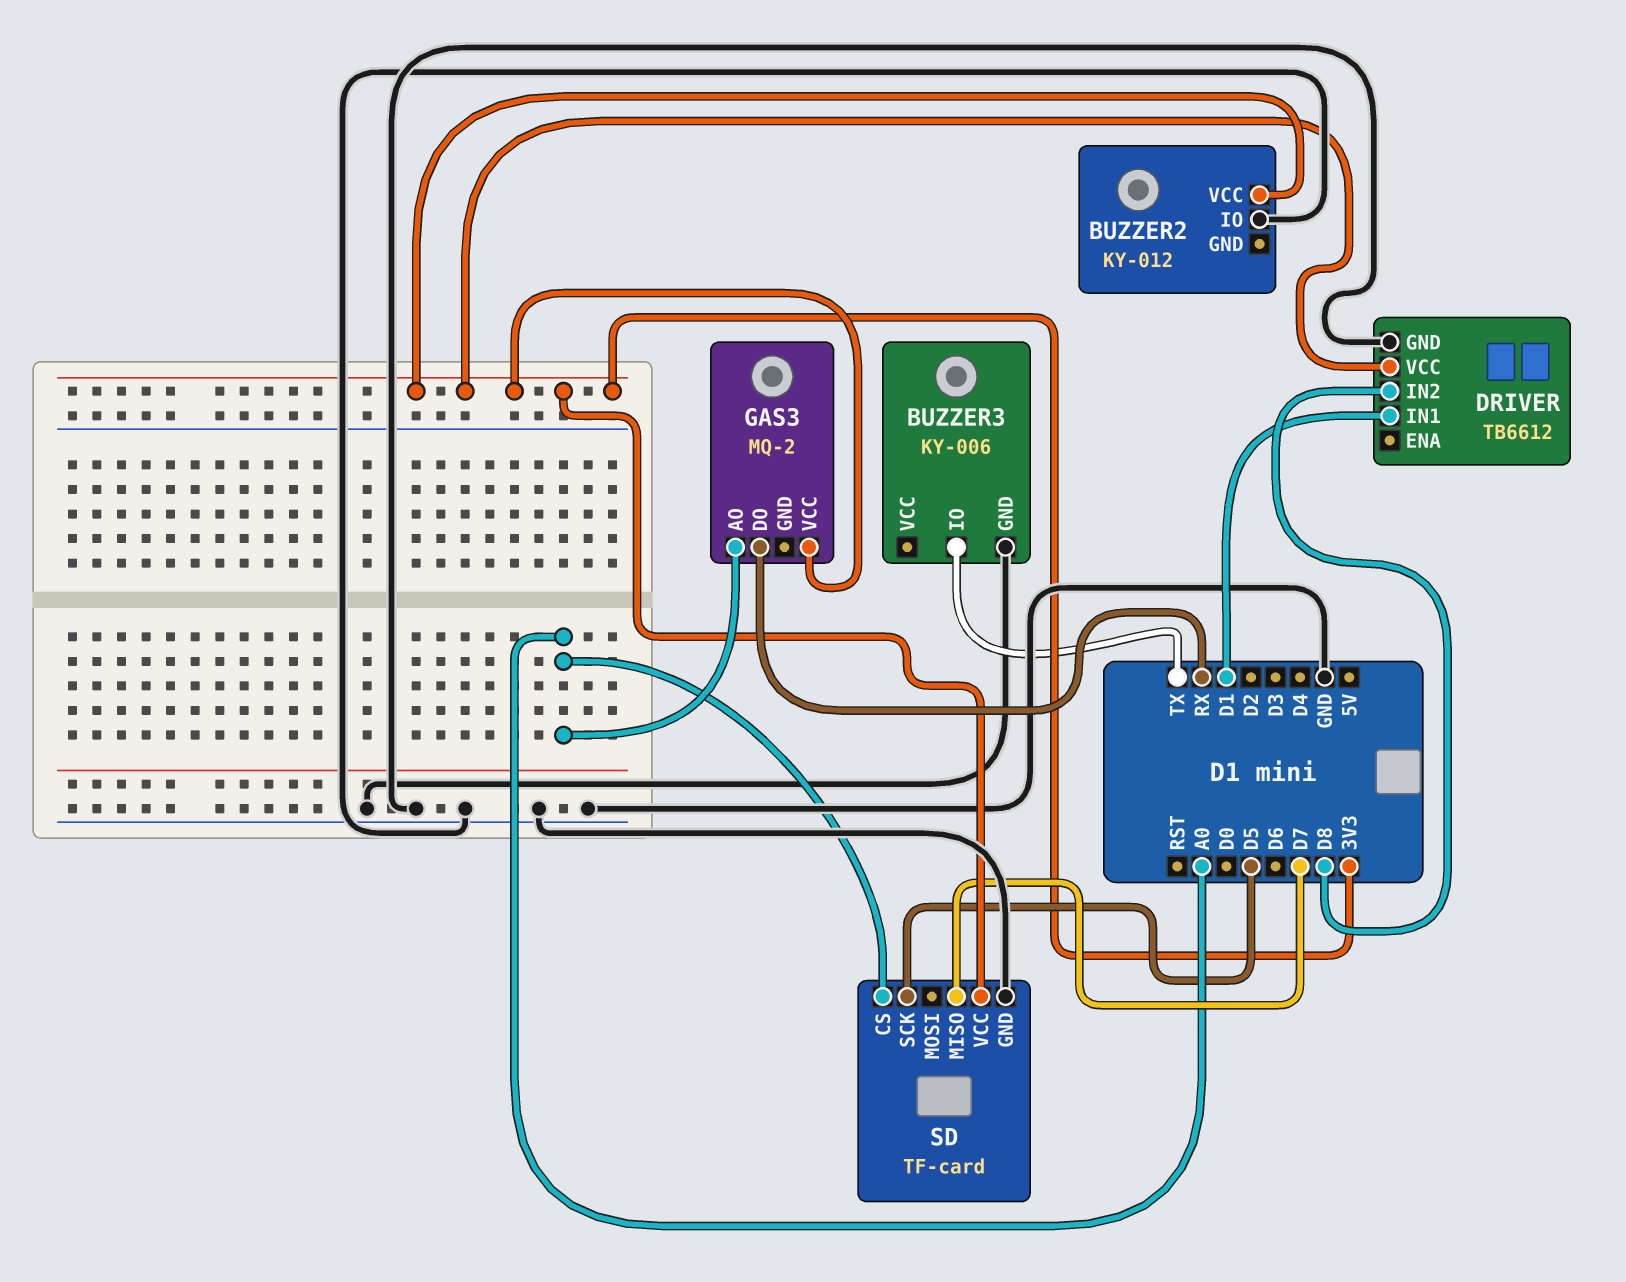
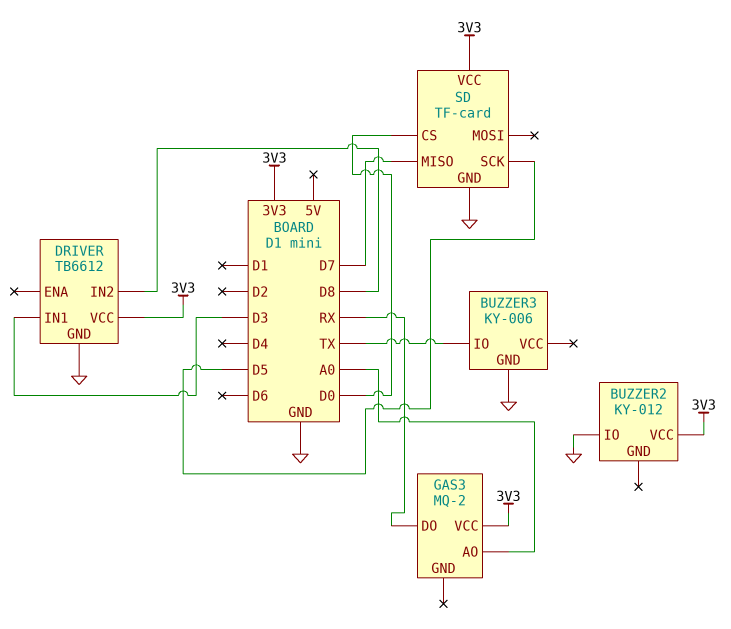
DRIVER pin IN1: D1 -> D3
SD pin CS: A0 -> D0

